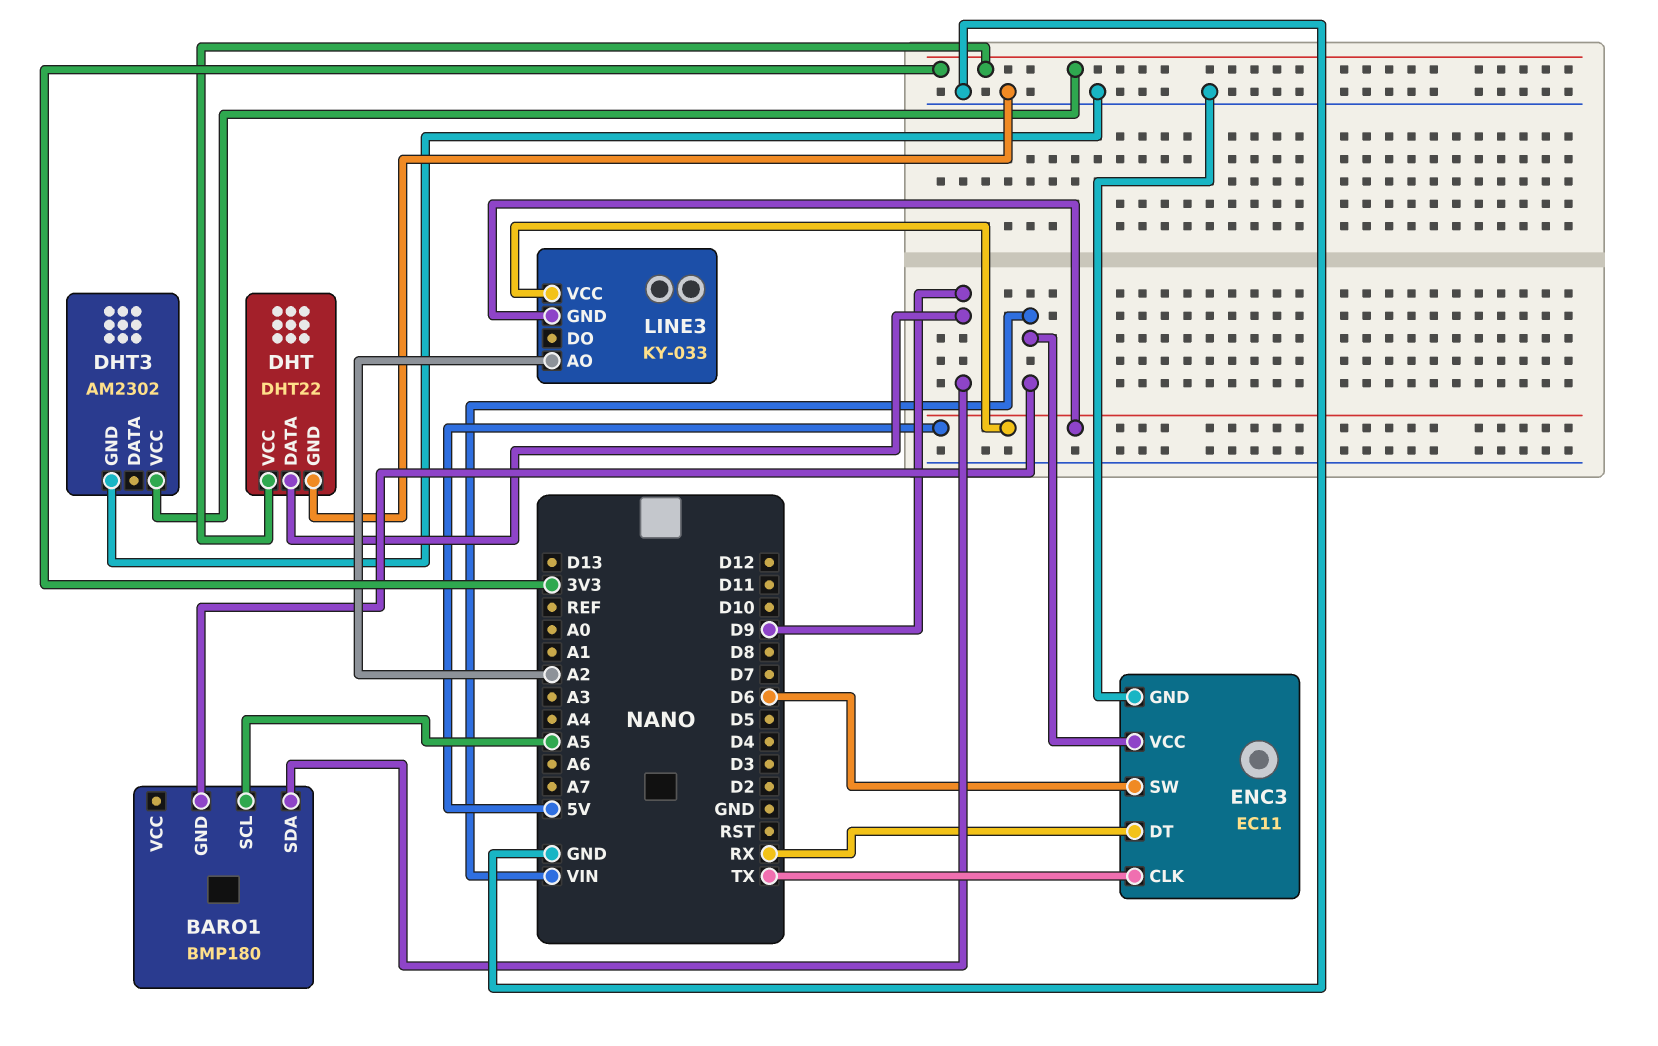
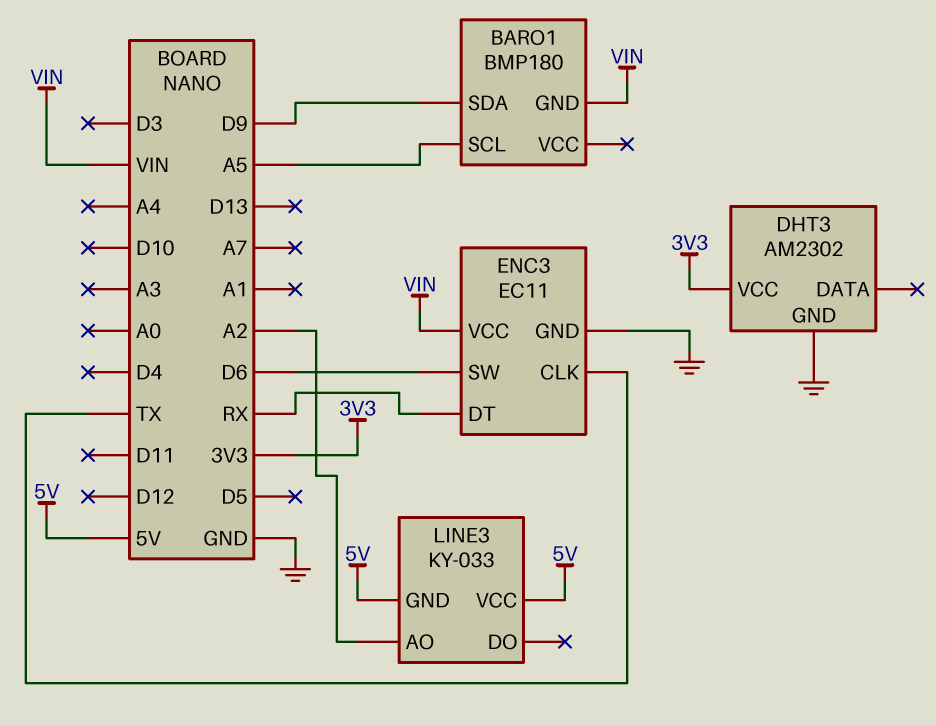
DHT: DHT22 -> none
DHT pin DATA: D9 -> none
DHT pin GND: GND -> none
DHT pin VCC: 3V3 -> none

